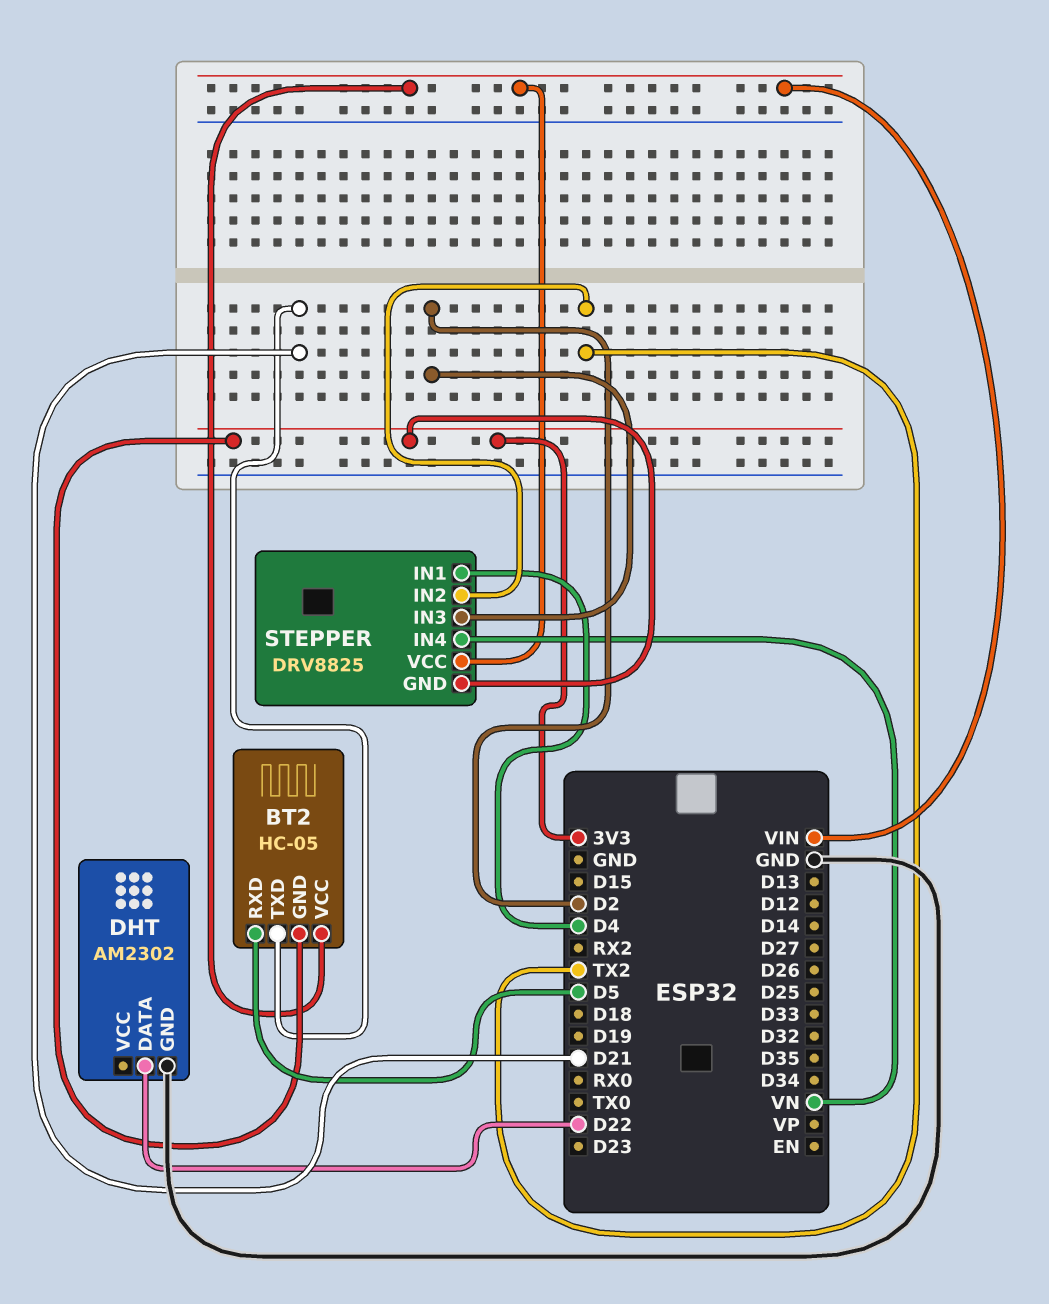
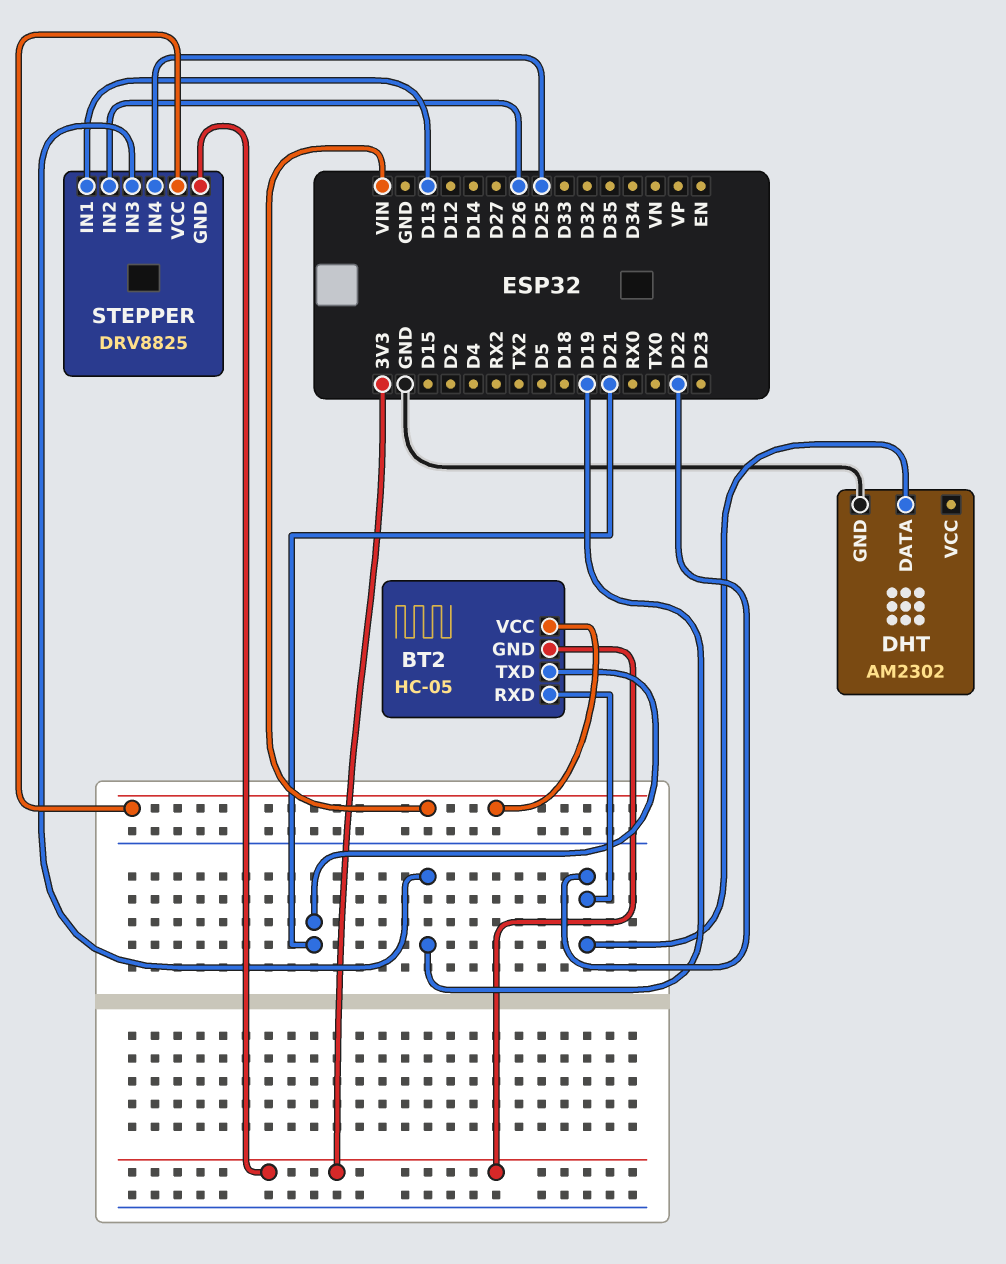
BT2 pin RXD: D5 -> D22
STEPPER pin IN1: D4 -> D13
STEPPER pin IN2: TX2 -> D26
STEPPER pin IN3: D2 -> D19
STEPPER pin IN4: VN -> D25

